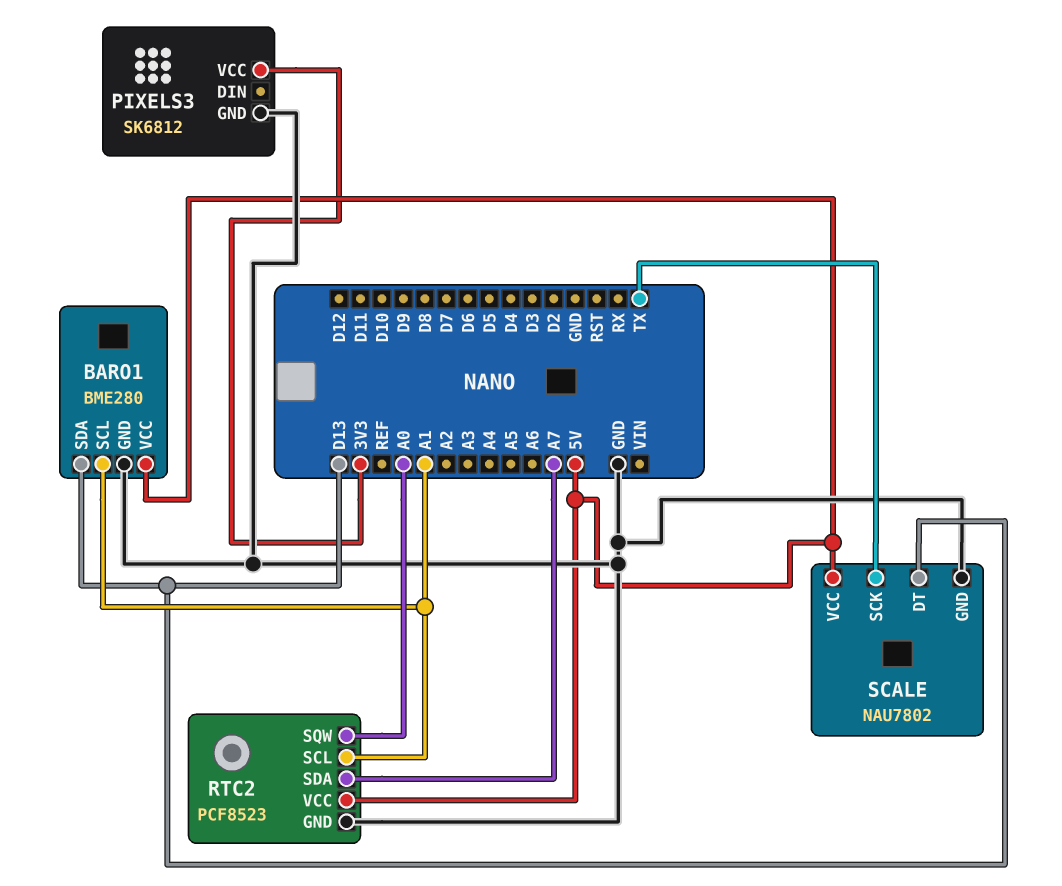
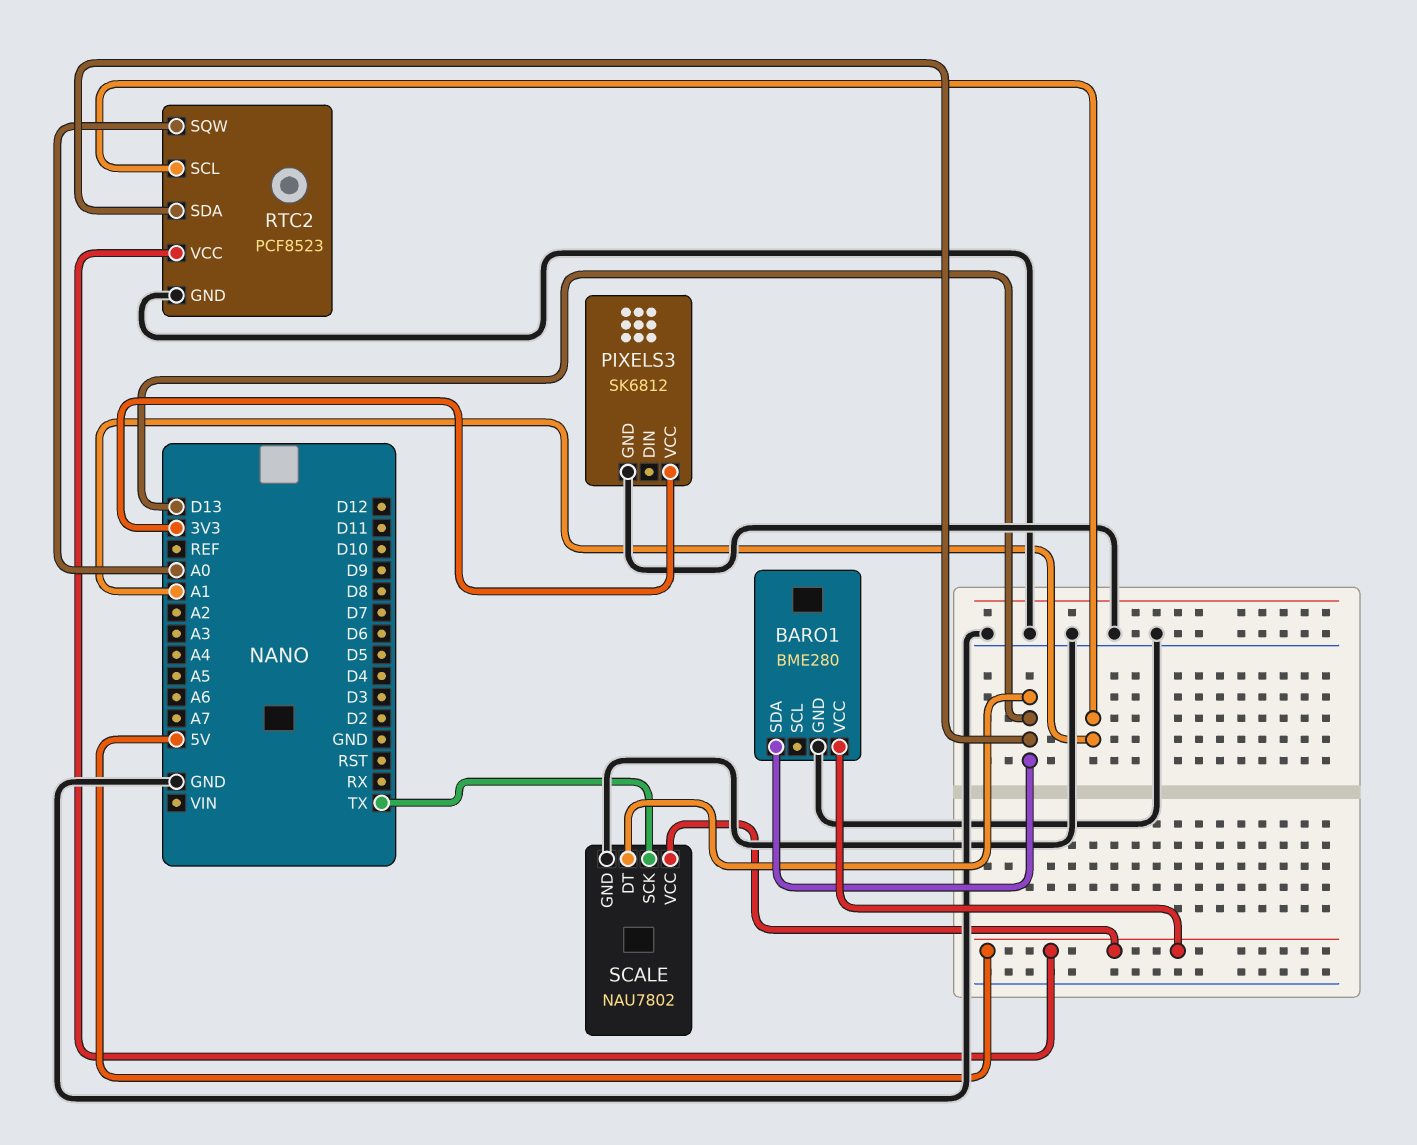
BARO1 pin SCL: A1 -> none
RTC2 pin SDA: A7 -> D13

